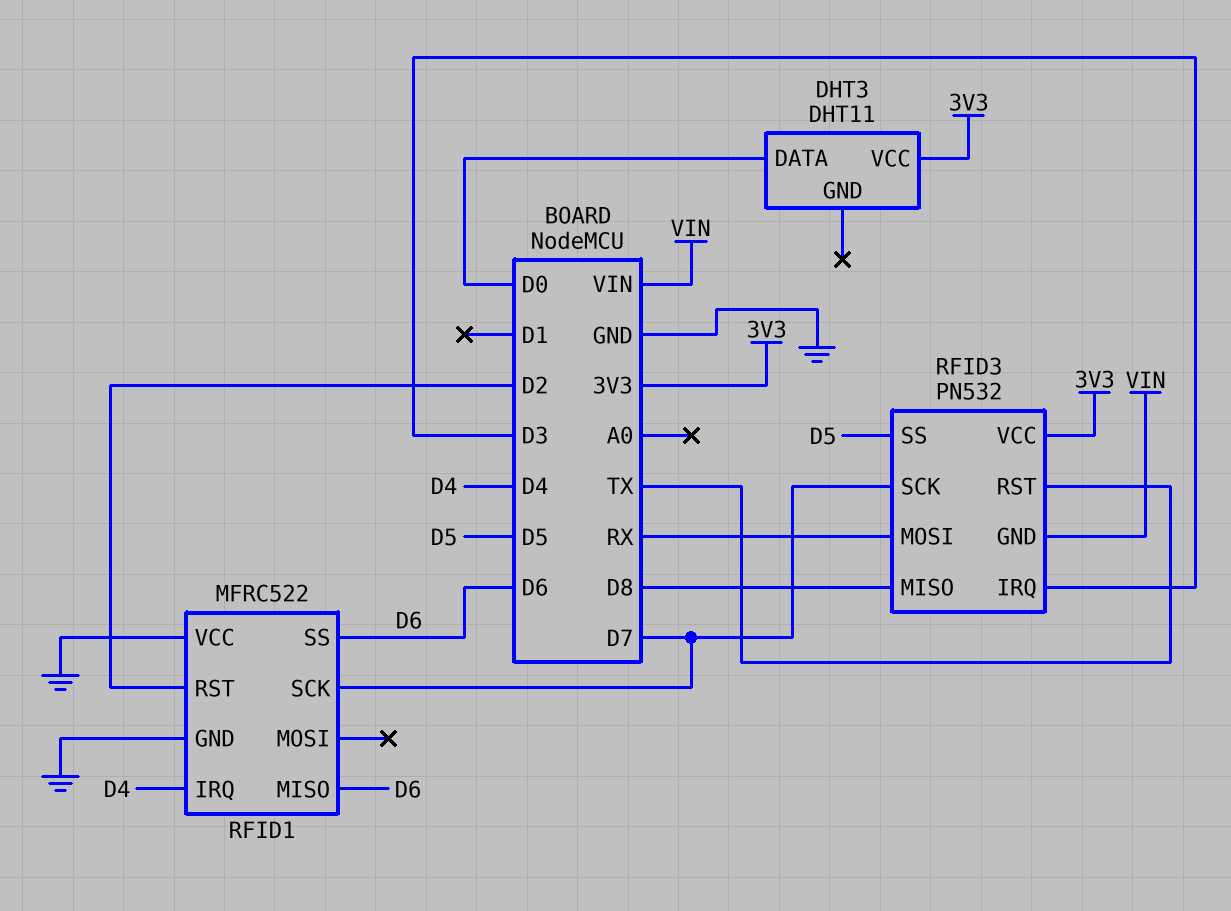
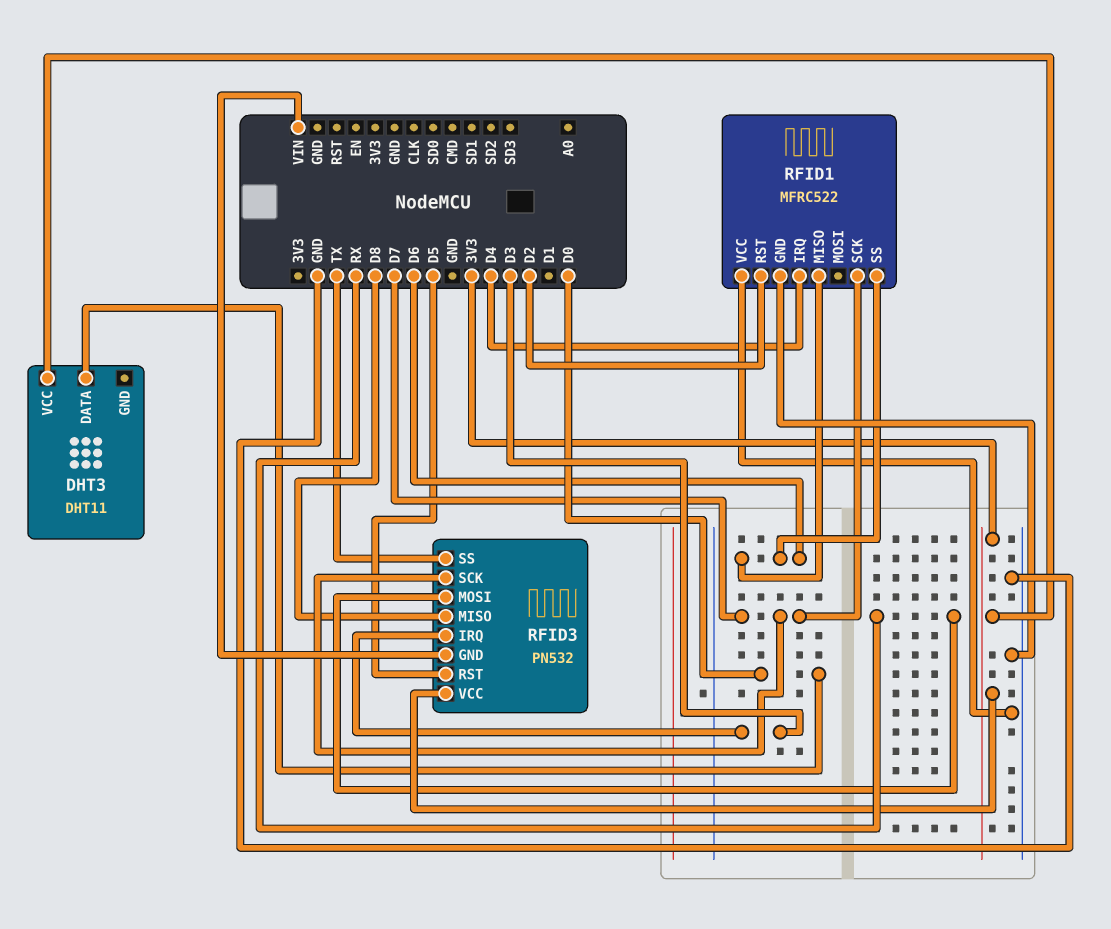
RFID3 pin RST: TX -> D5
RFID3 pin SS: D5 -> TX

